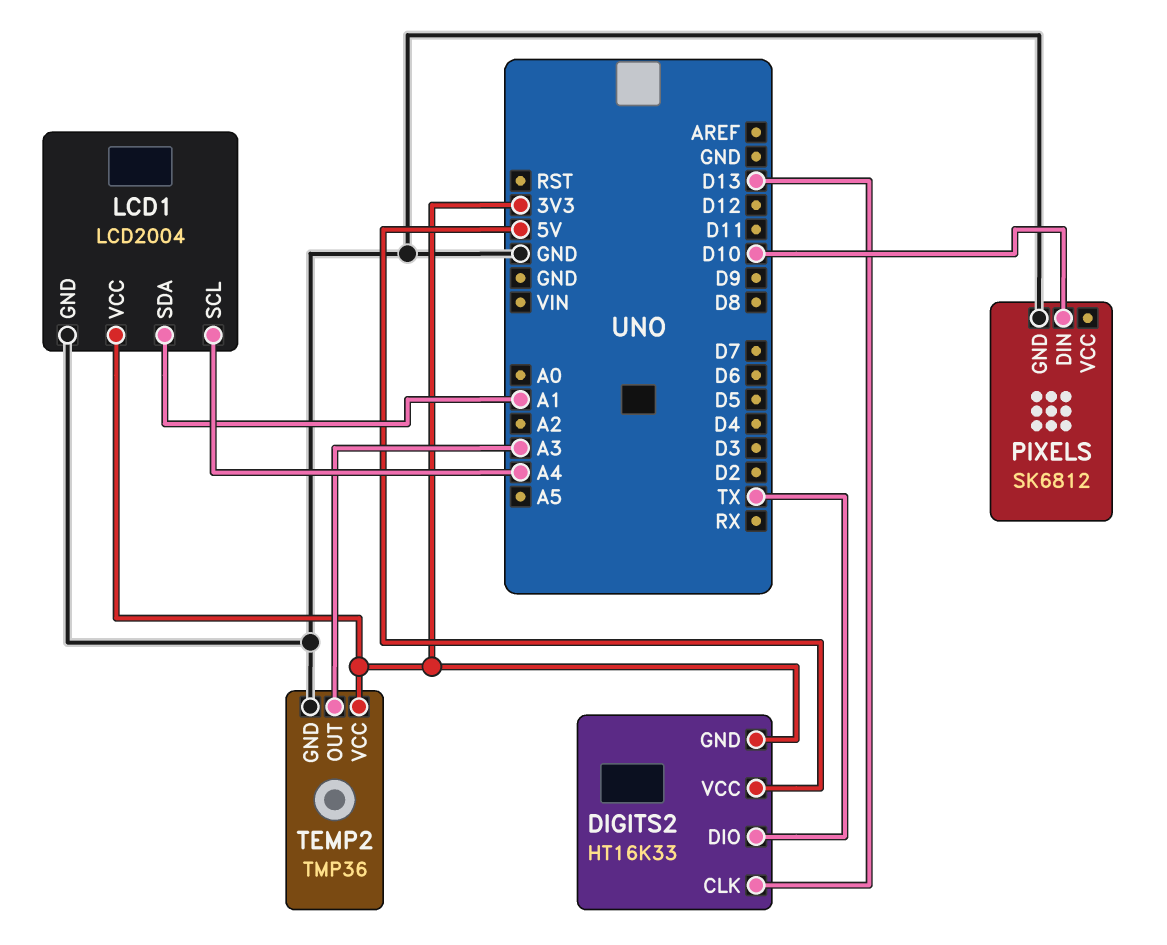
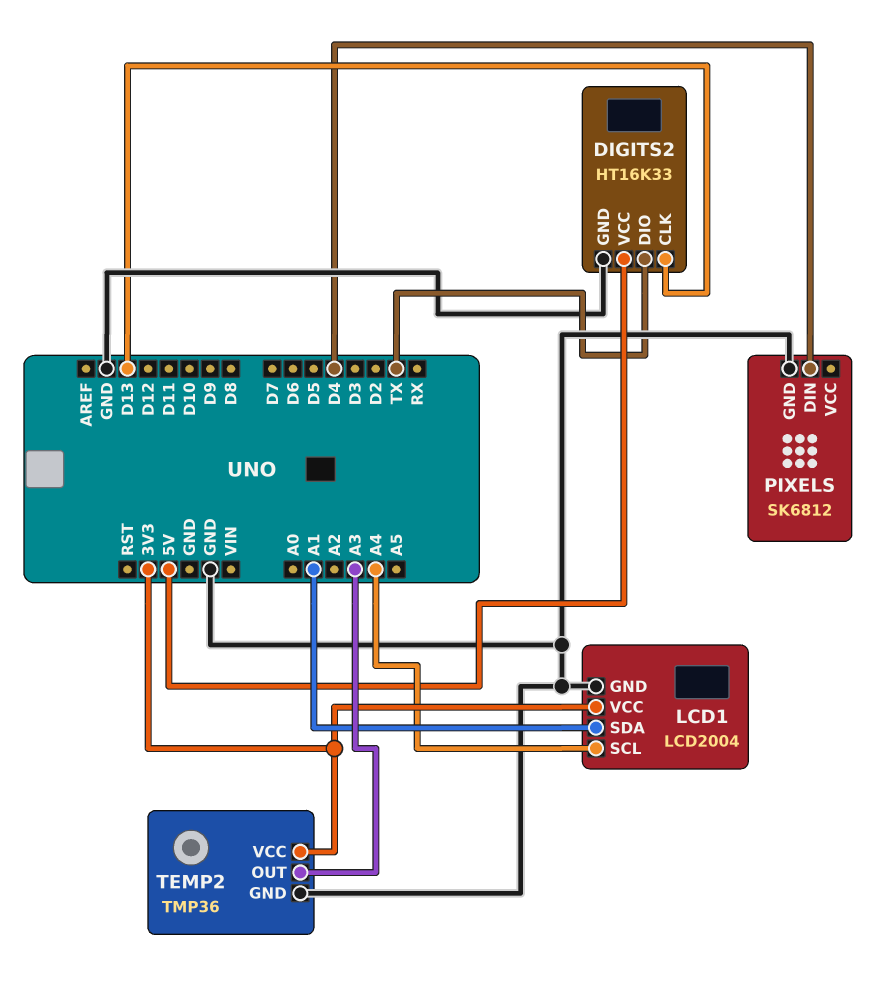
DIGITS2 pin GND: 3V3 -> GND
PIXELS pin DIN: D10 -> D4

